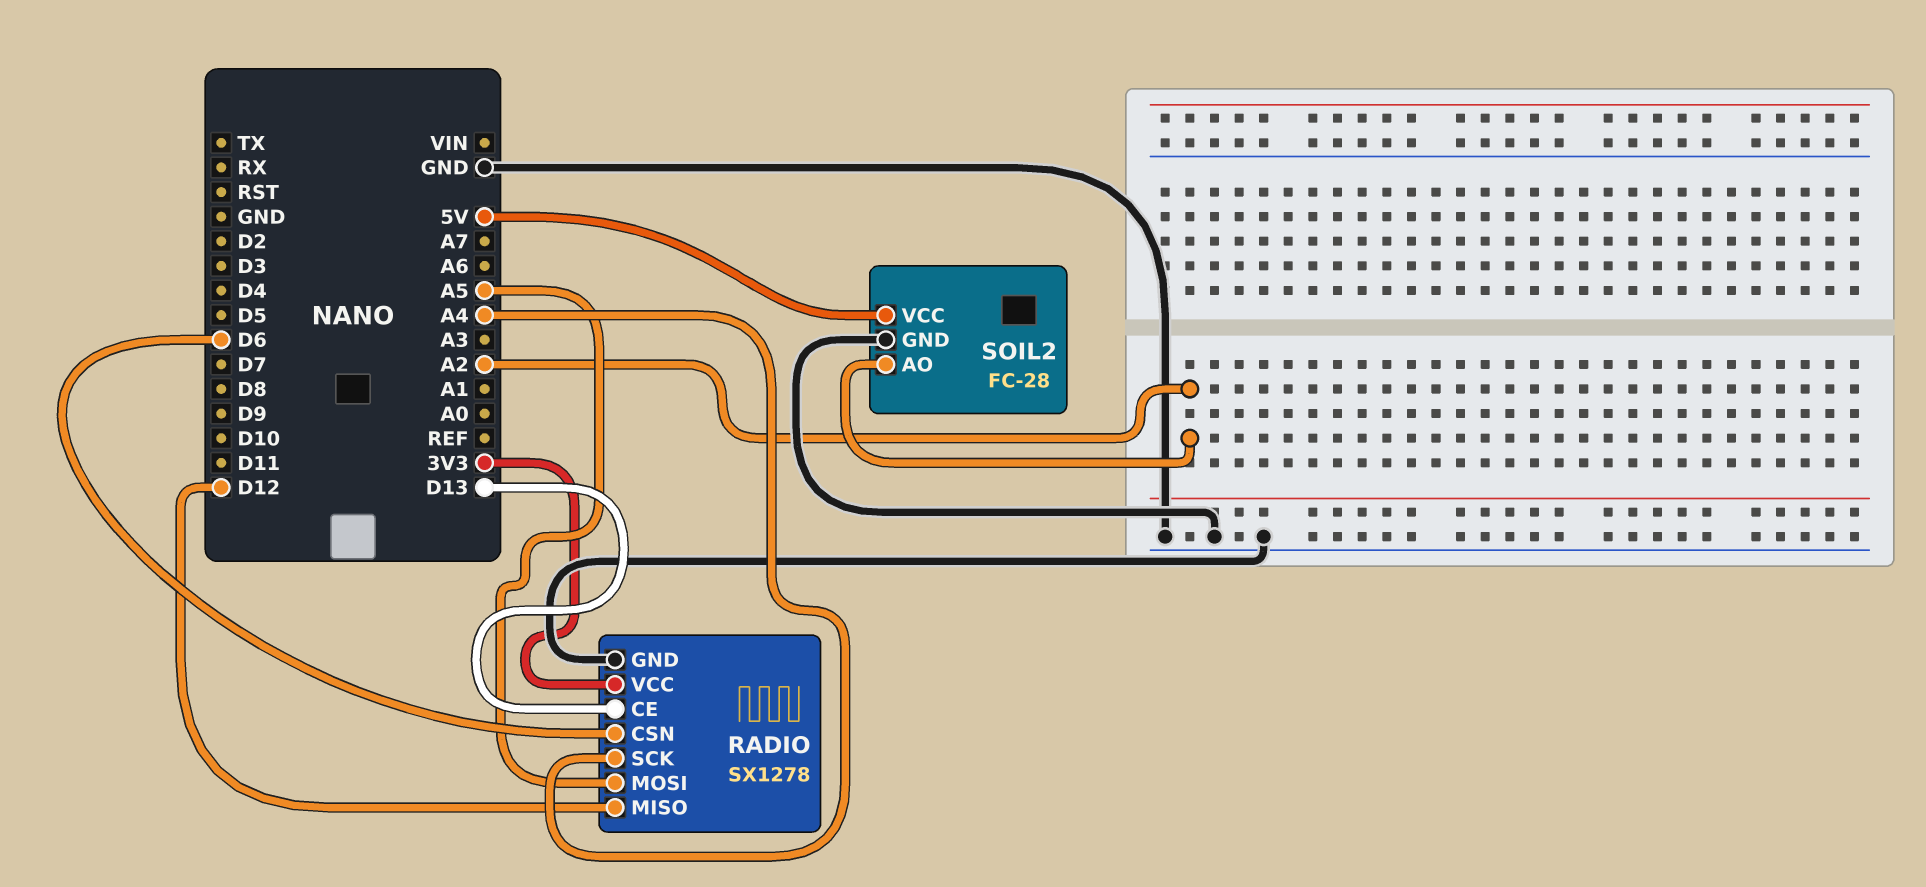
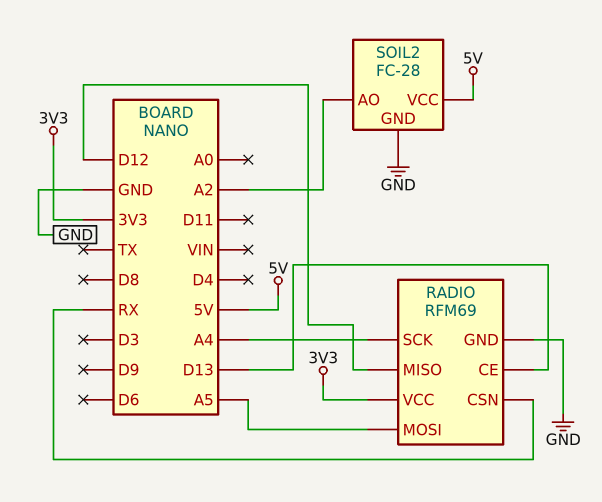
RADIO: SX1278 -> RFM69
RADIO pin CSN: D6 -> RX

